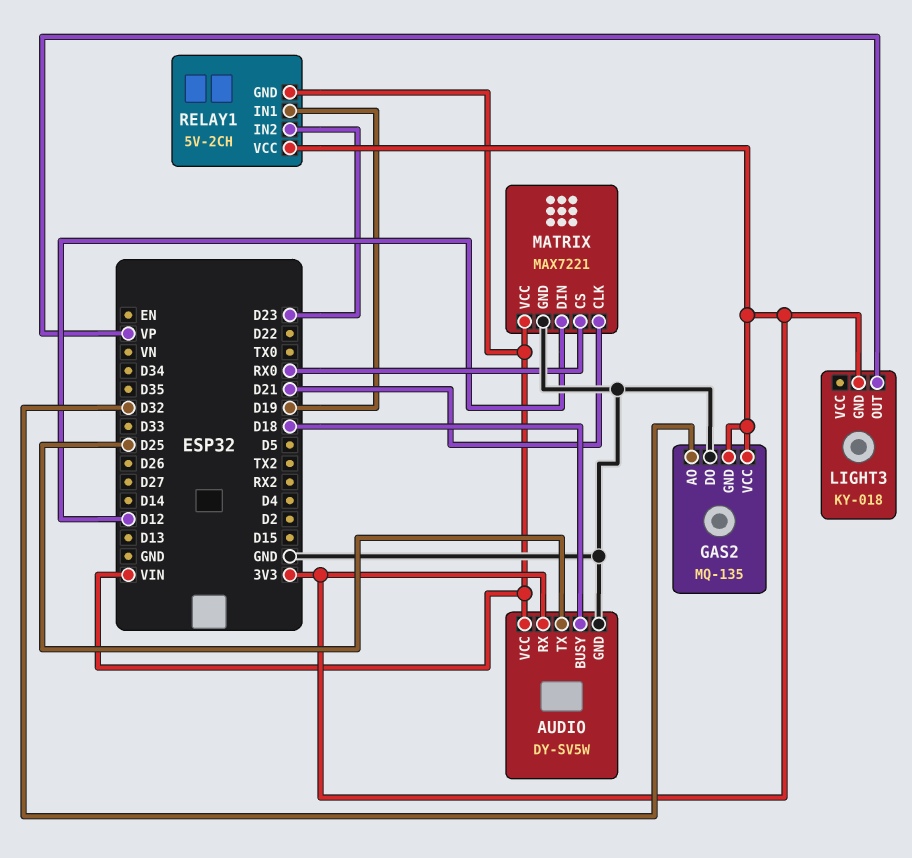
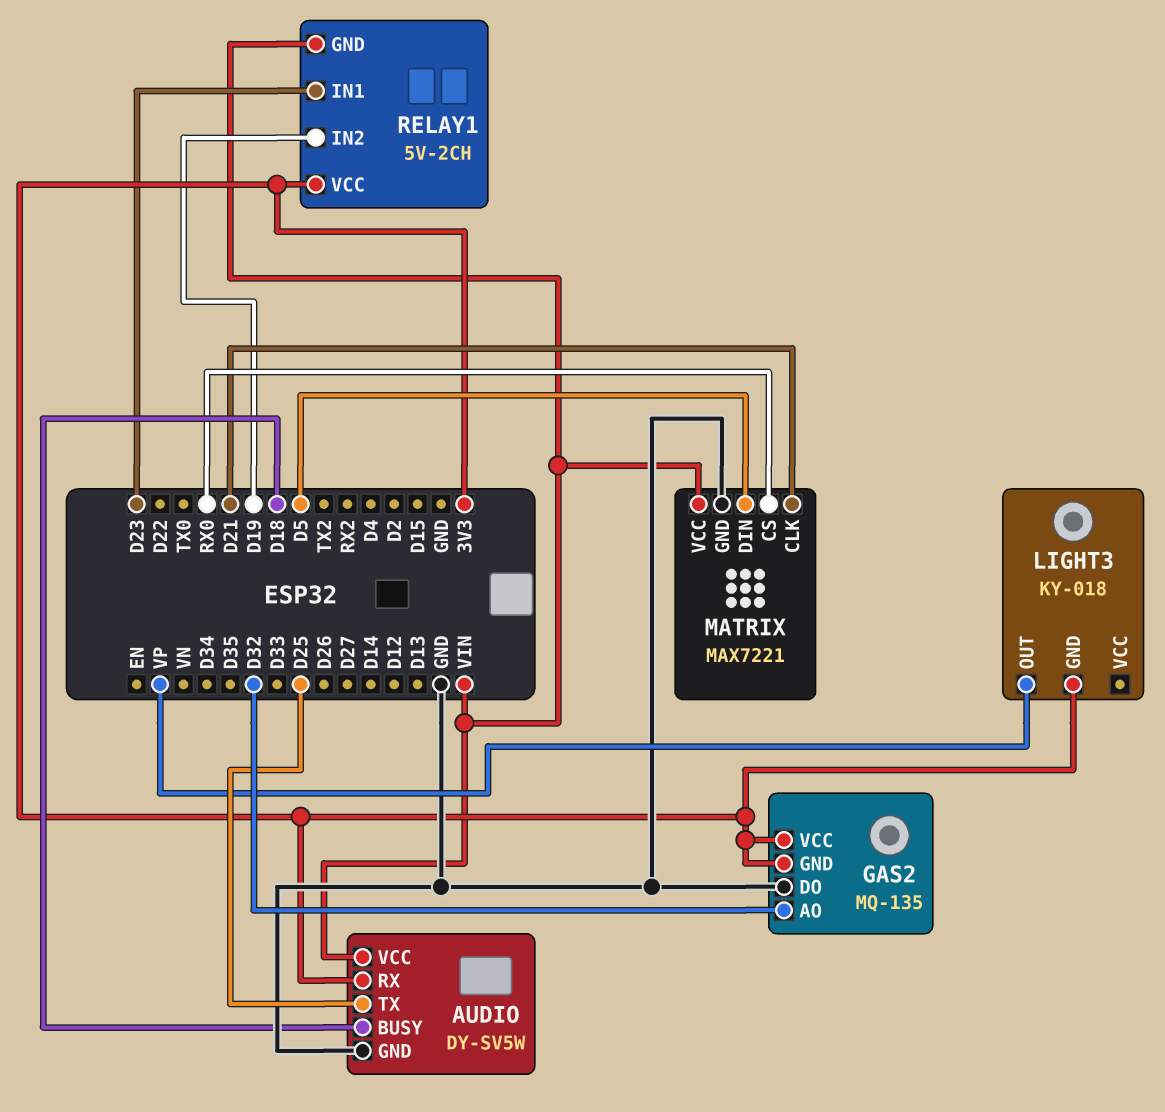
MATRIX pin DIN: D12 -> D5
RELAY1 pin IN1: D19 -> D23
RELAY1 pin IN2: D23 -> D19

